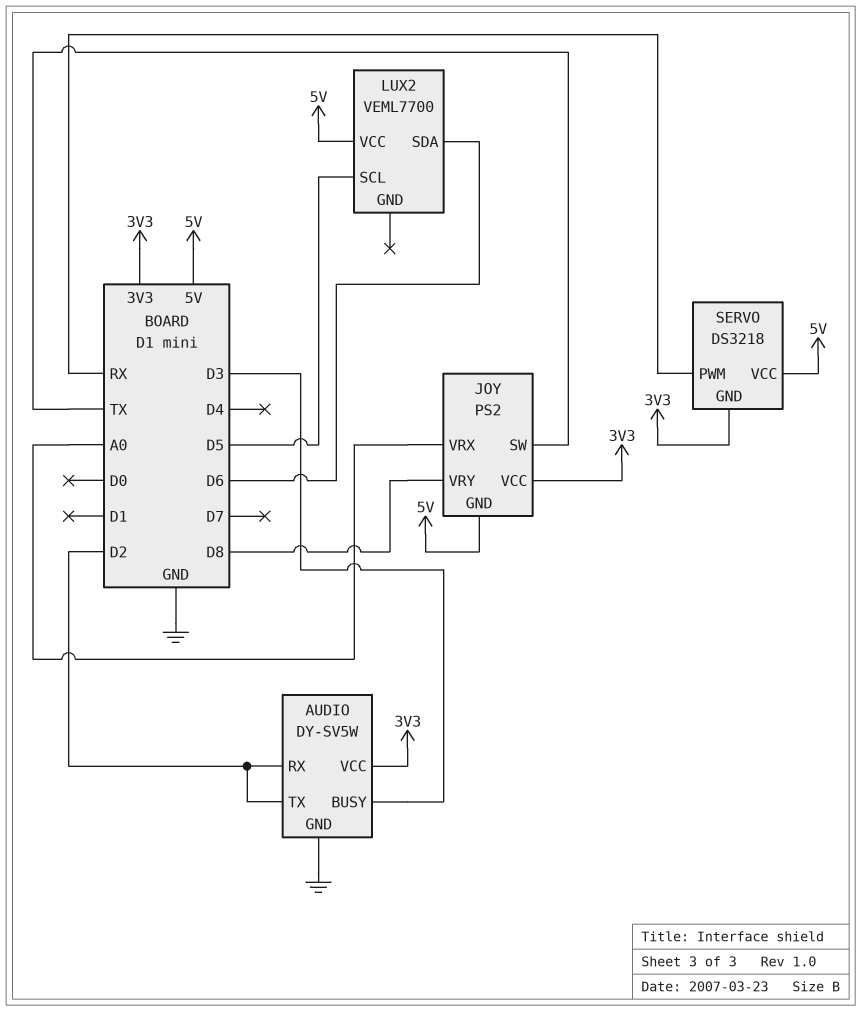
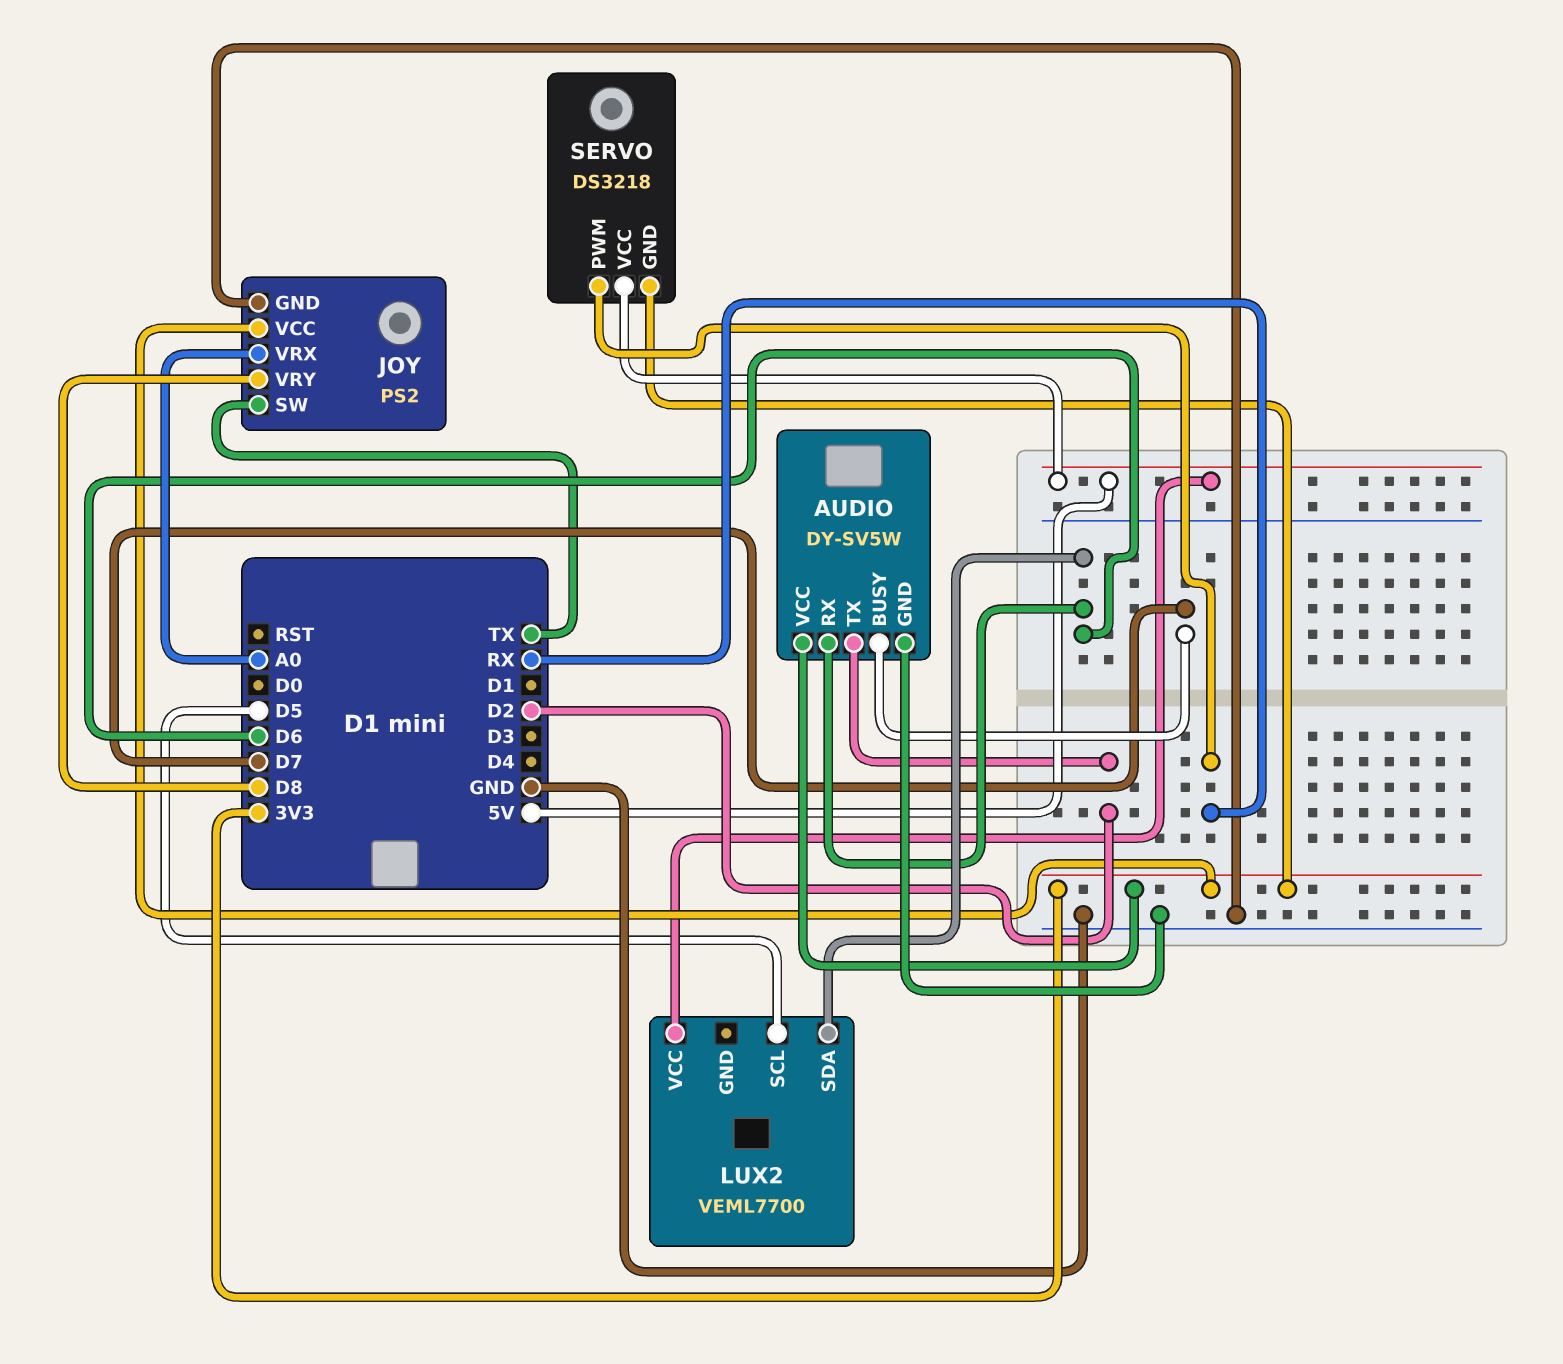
AUDIO pin BUSY: D3 -> D7
AUDIO pin RX: D2 -> D6
JOY pin GND: 5V -> GND

